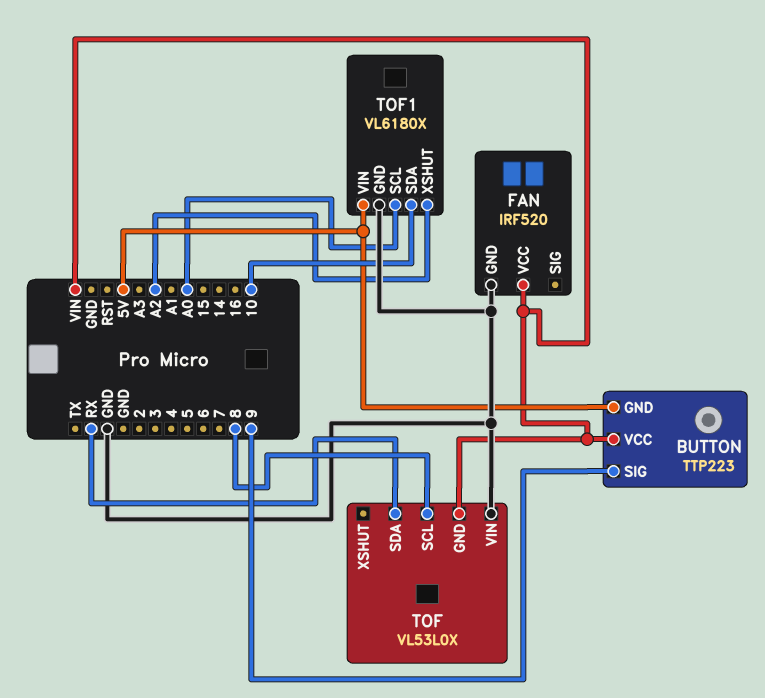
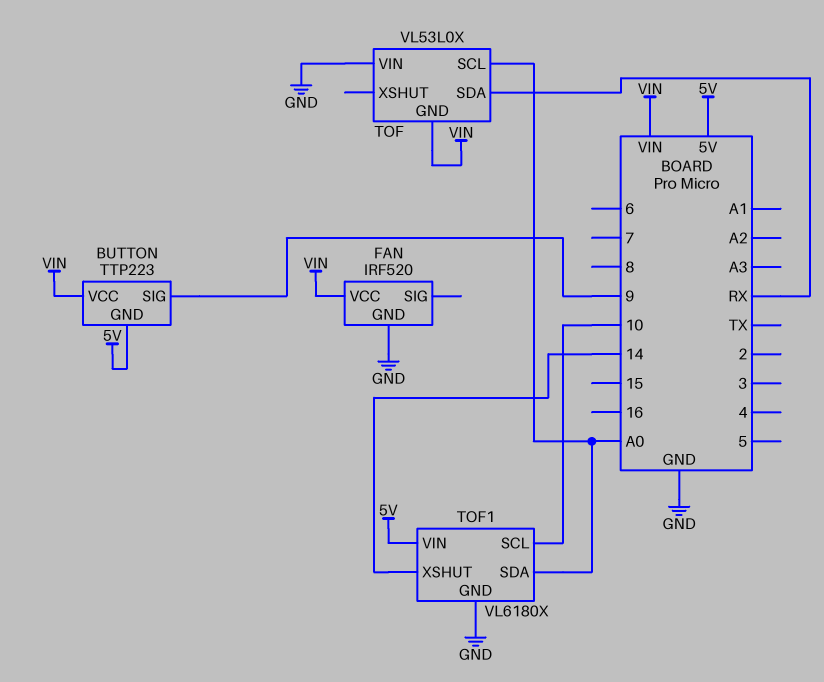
TOF pin SCL: 8 -> A0
TOF1 pin SCL: A0 -> 10
TOF1 pin SDA: 10 -> A0
TOF1 pin XSHUT: A2 -> 14

